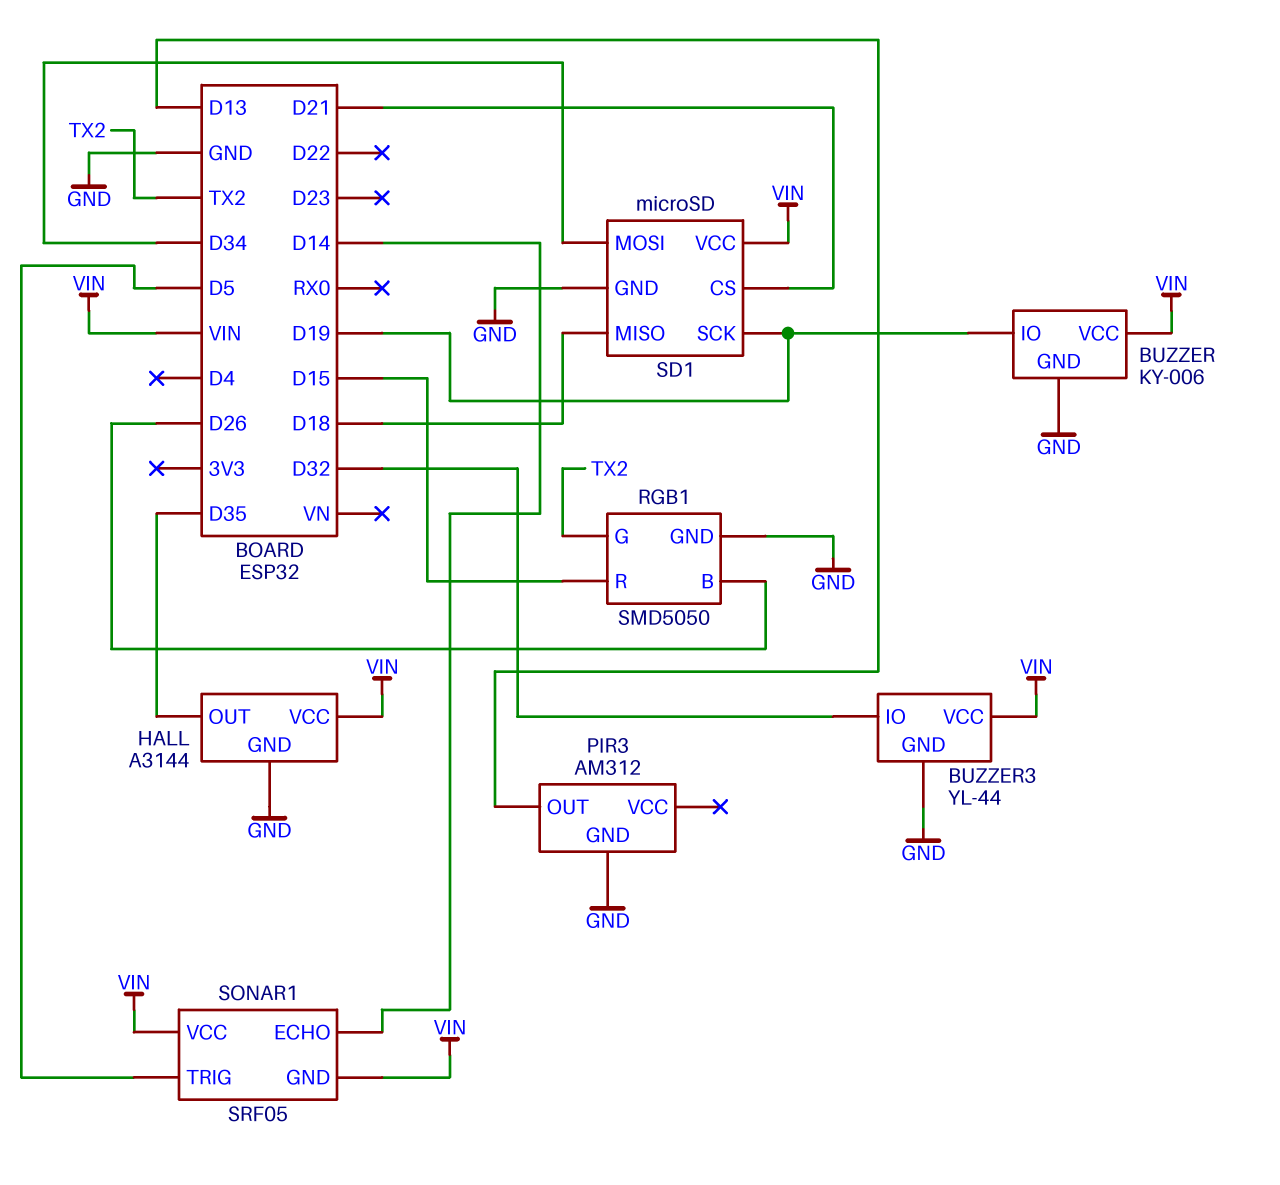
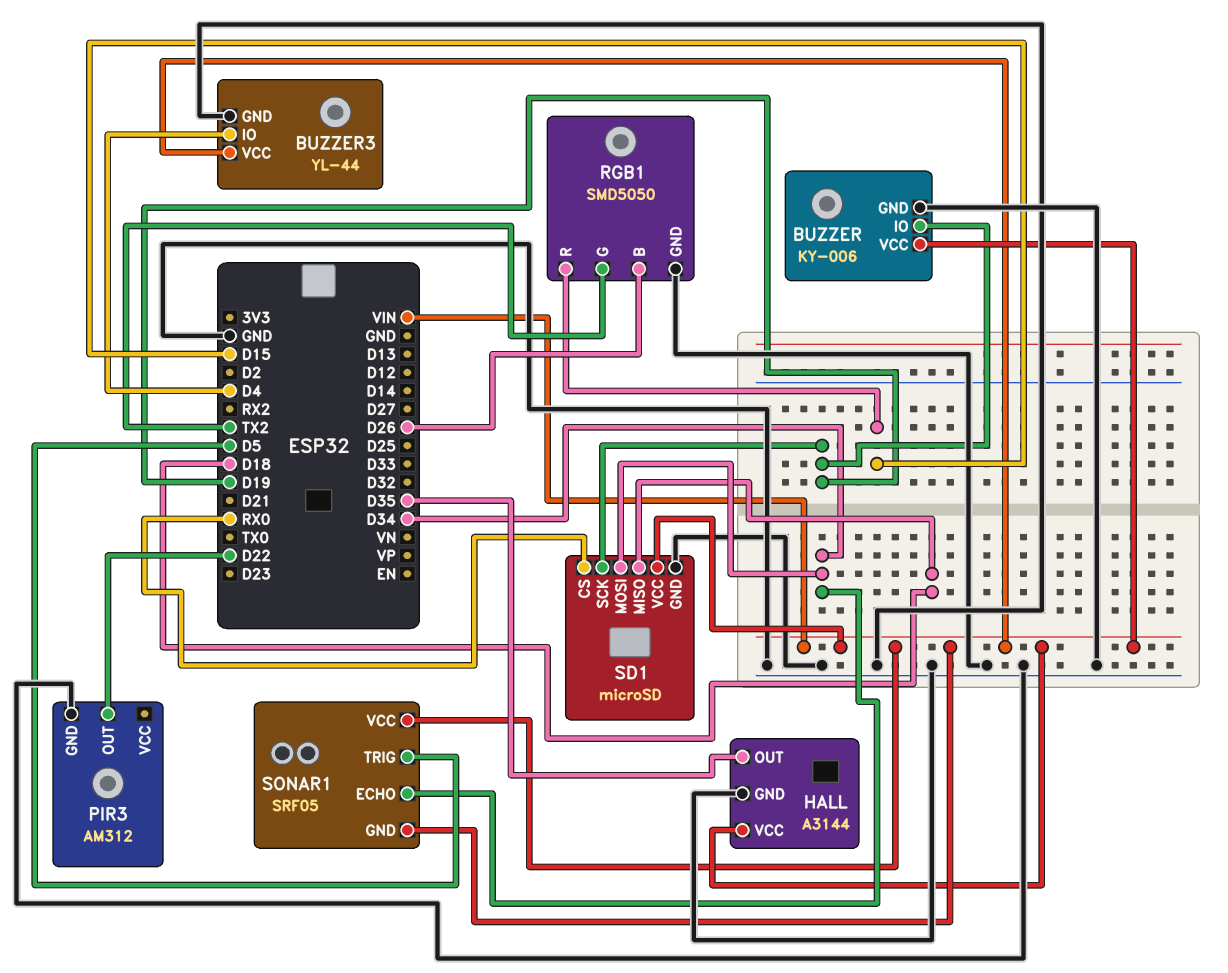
BUZZER3 pin IO: D32 -> D4
PIR3 pin OUT: D13 -> D22
SD1 pin CS: D21 -> RX0
SONAR1 pin ECHO: D14 -> D34

